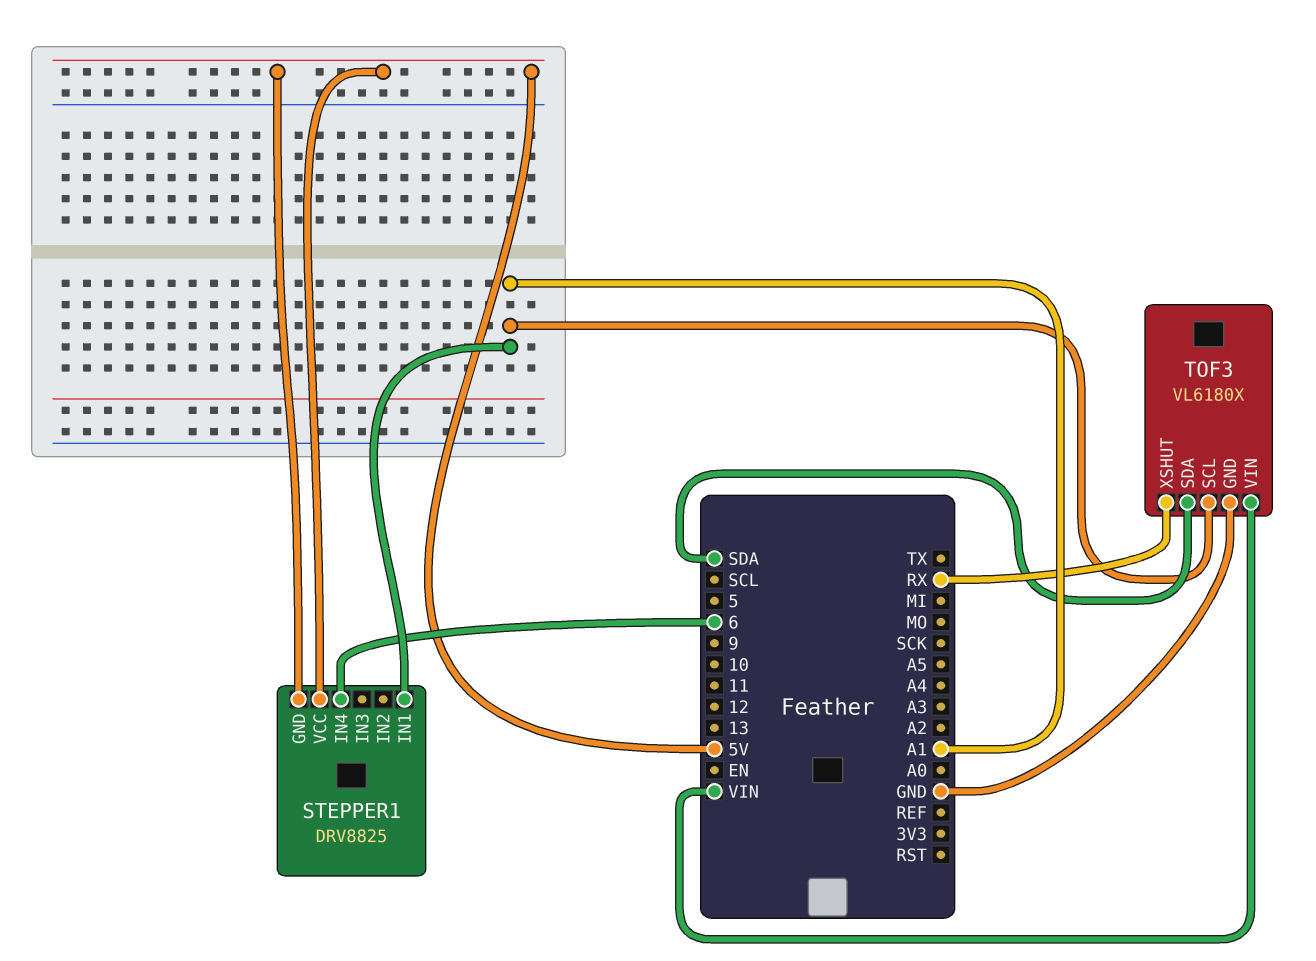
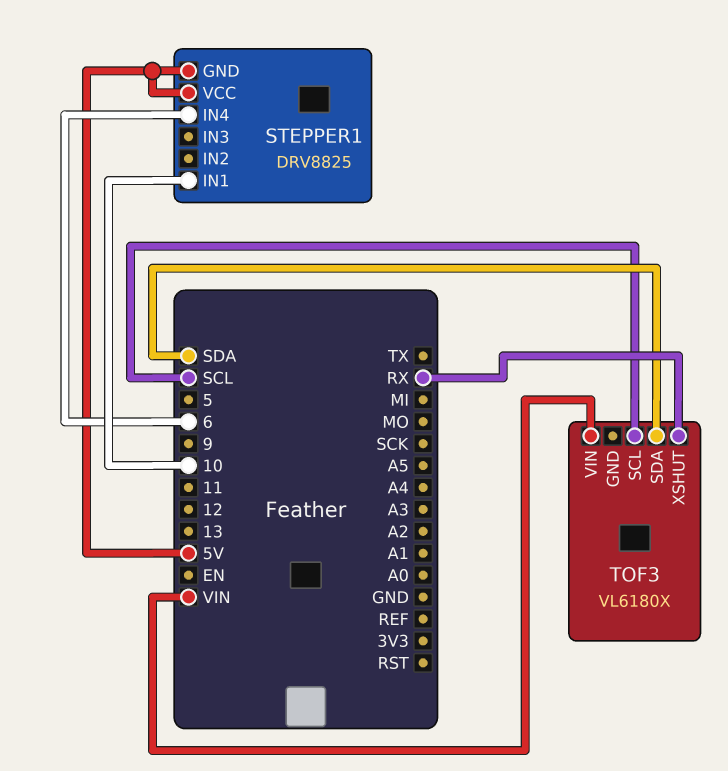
STEPPER1 pin IN1: A1 -> 10
TOF3 pin GND: GND -> none
TOF3 pin SCL: A1 -> SCL

